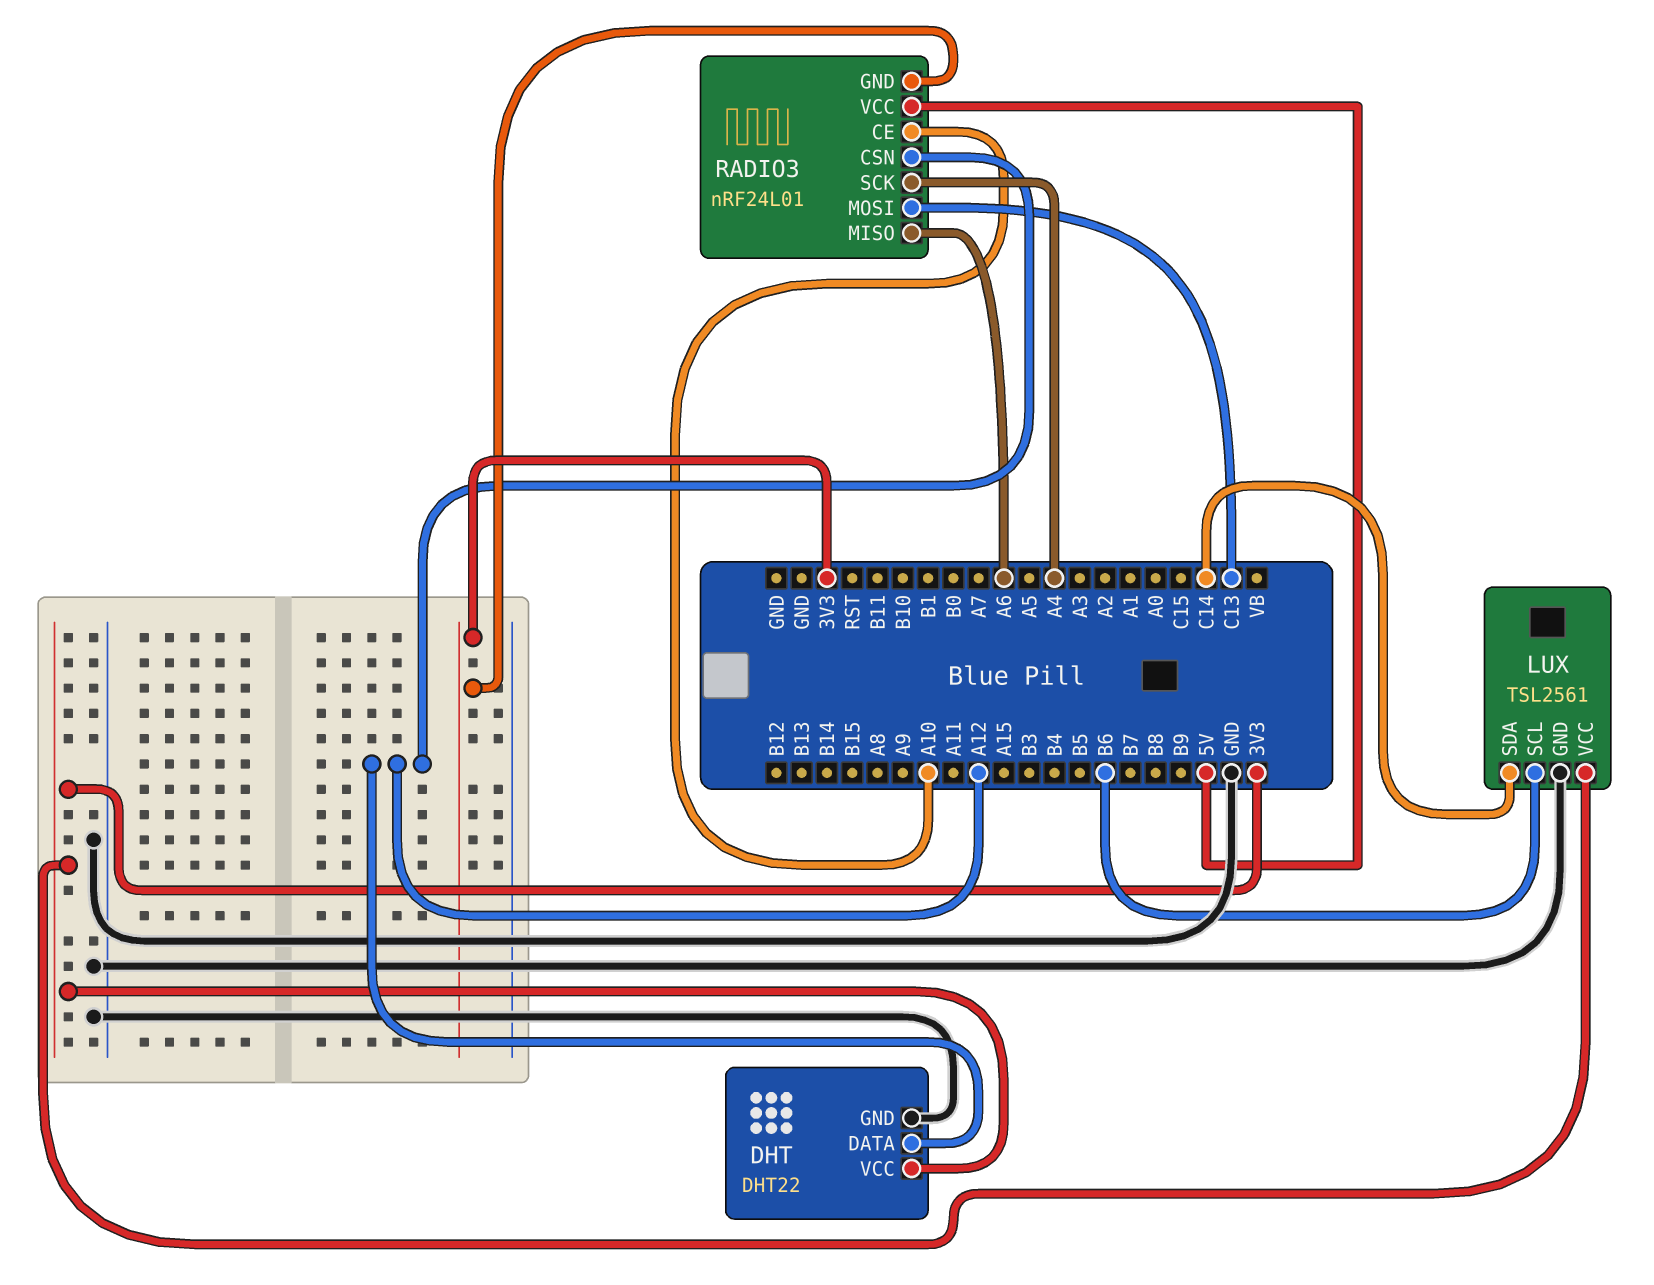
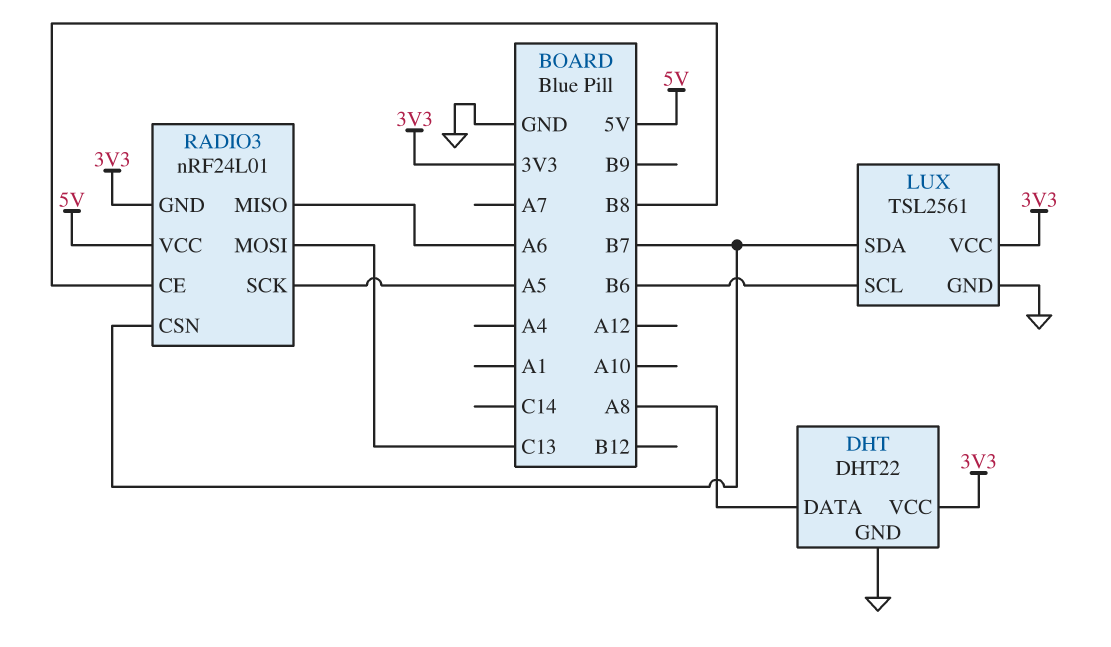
DHT pin DATA: A12 -> A8
LUX pin SDA: C14 -> B7
RADIO3 pin CE: A10 -> B8
RADIO3 pin CSN: A12 -> B7
RADIO3 pin SCK: A4 -> A5

